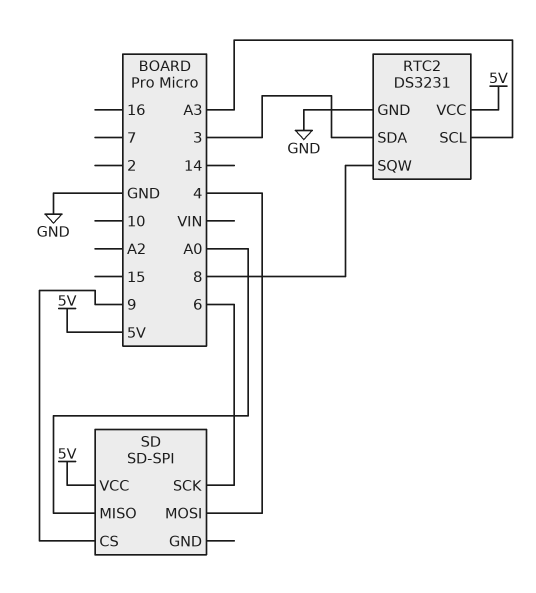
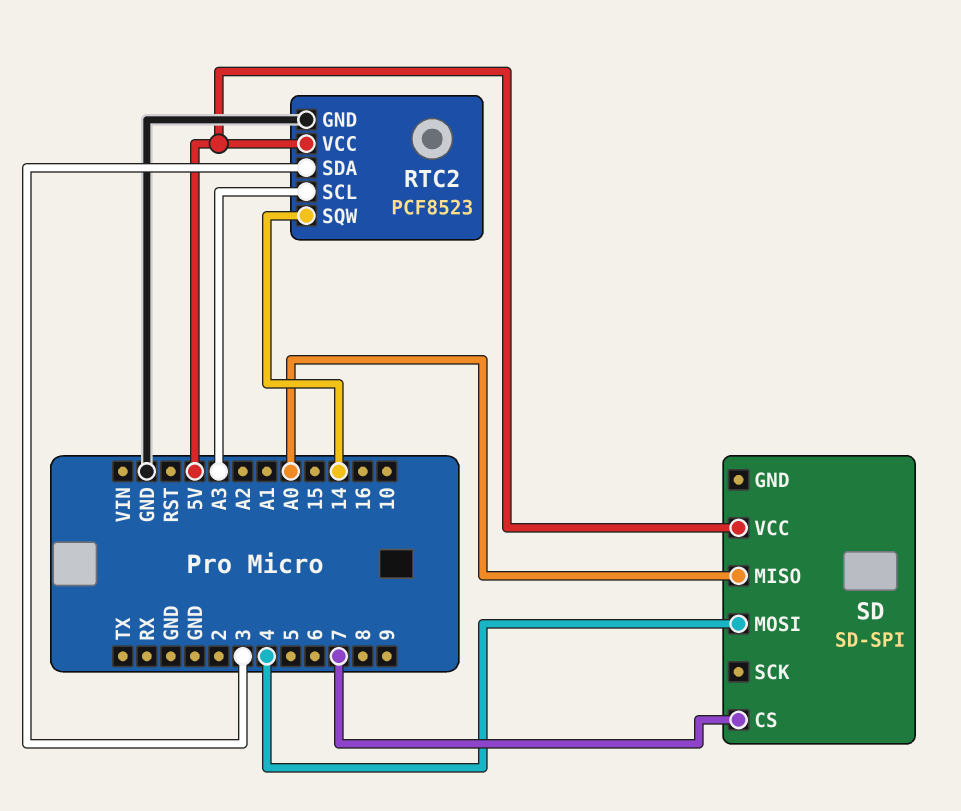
RTC2: DS3231 -> PCF8523
RTC2 pin SQW: 8 -> 14
SD pin CS: 9 -> 7
SD pin SCK: 6 -> none

